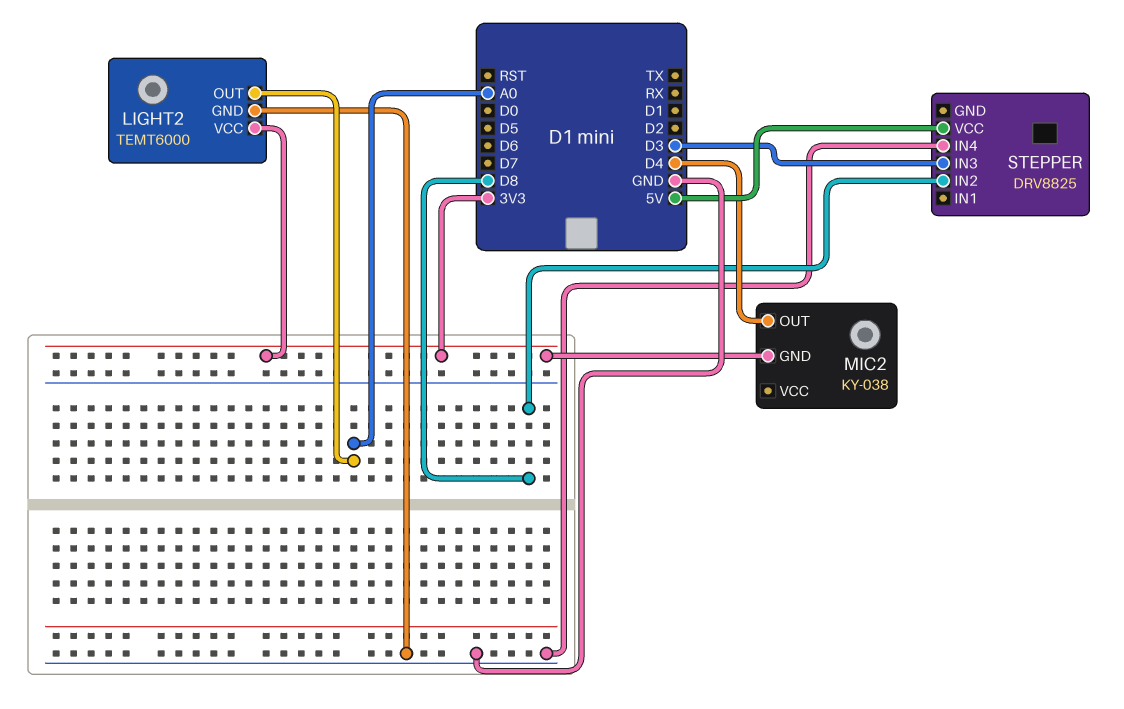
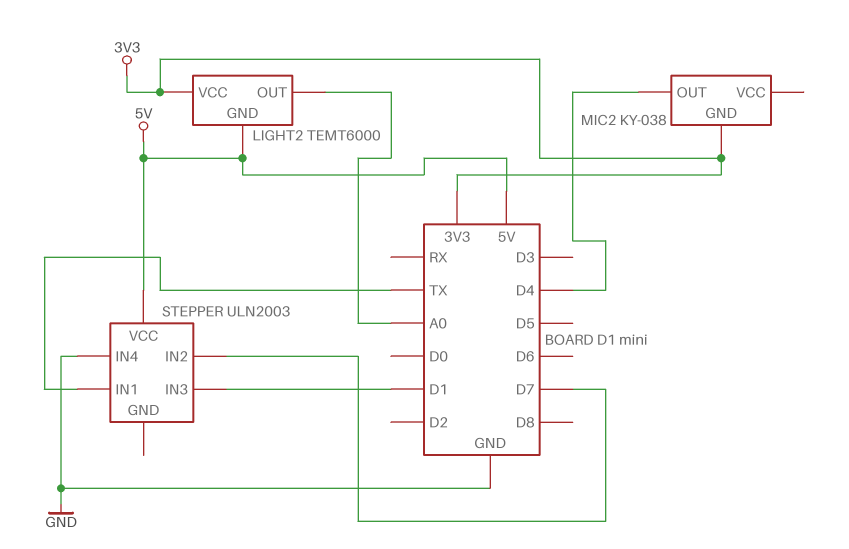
LIGHT2 pin GND: GND -> 5V
STEPPER: DRV8825 -> ULN2003
STEPPER pin IN1: none -> TX
STEPPER pin IN2: D8 -> D7
STEPPER pin IN3: D3 -> D1

